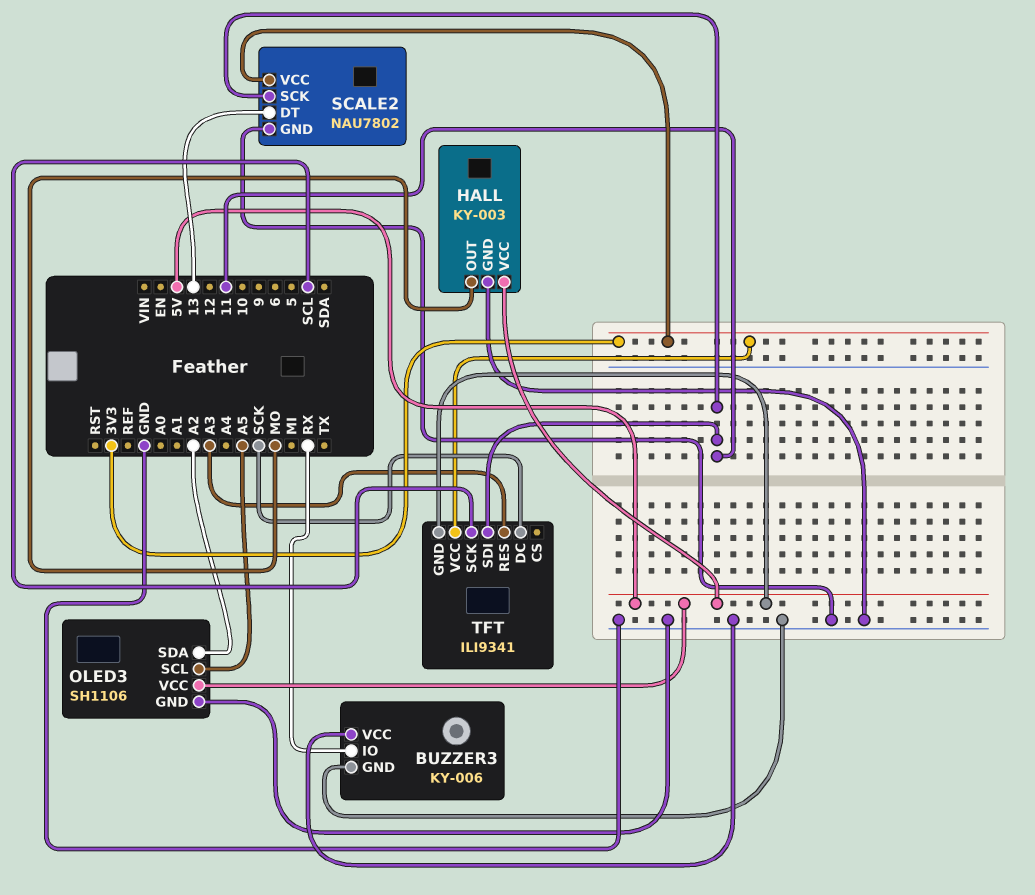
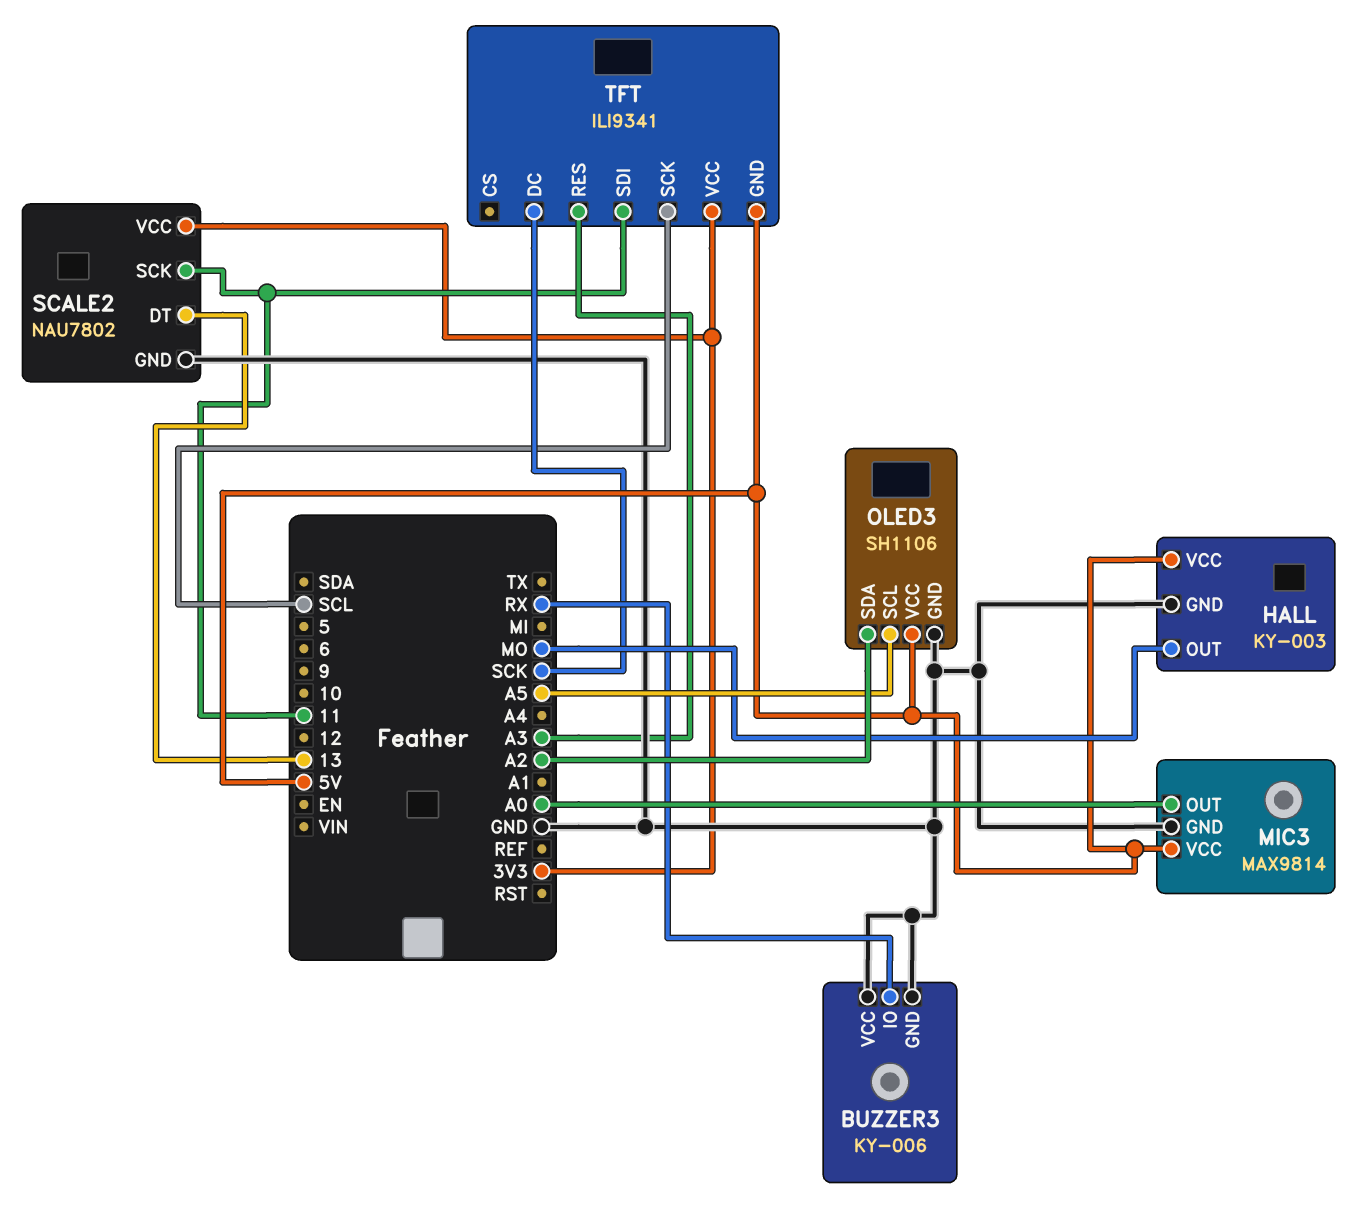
MIC3: none -> MAX9814
MIC3 pin GND: none -> GND
MIC3 pin OUT: none -> A0
MIC3 pin VCC: none -> 5V

